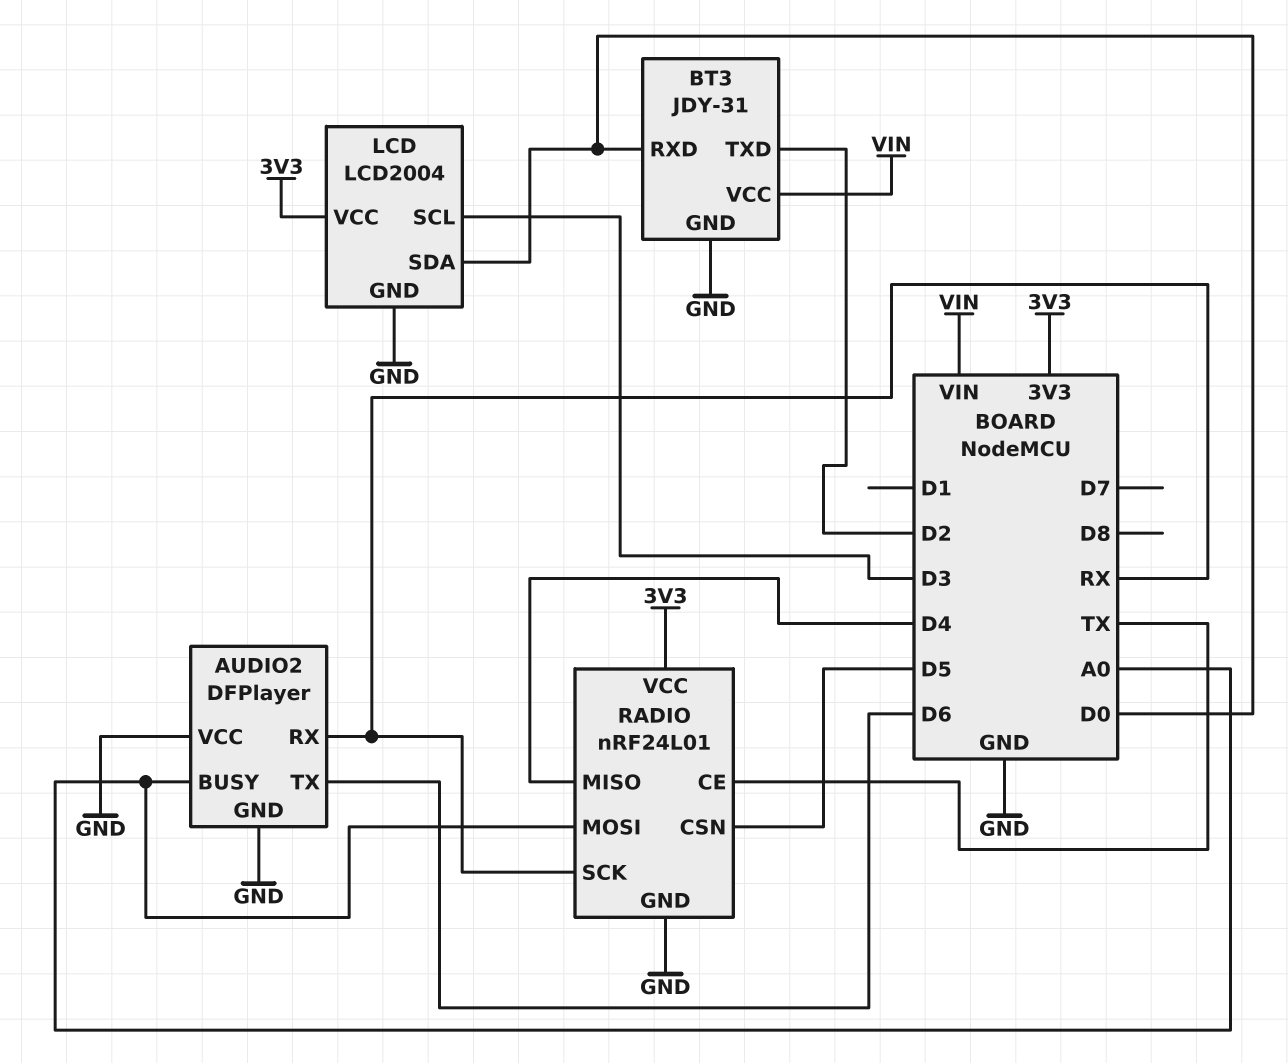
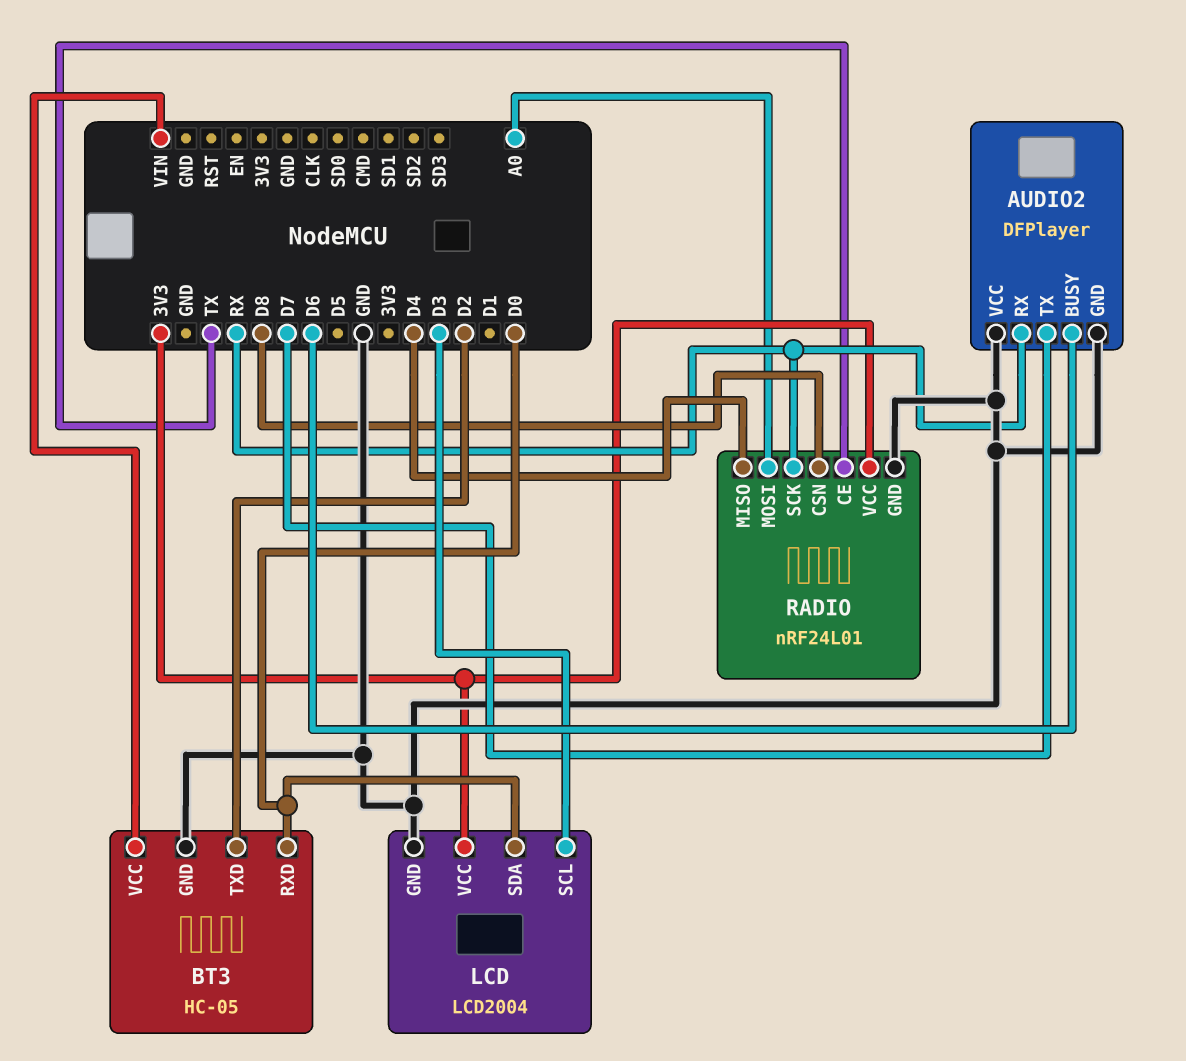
AUDIO2 pin BUSY: A0 -> D6
AUDIO2 pin TX: D6 -> D7
BT3: JDY-31 -> HC-05
RADIO pin CSN: D5 -> D8

